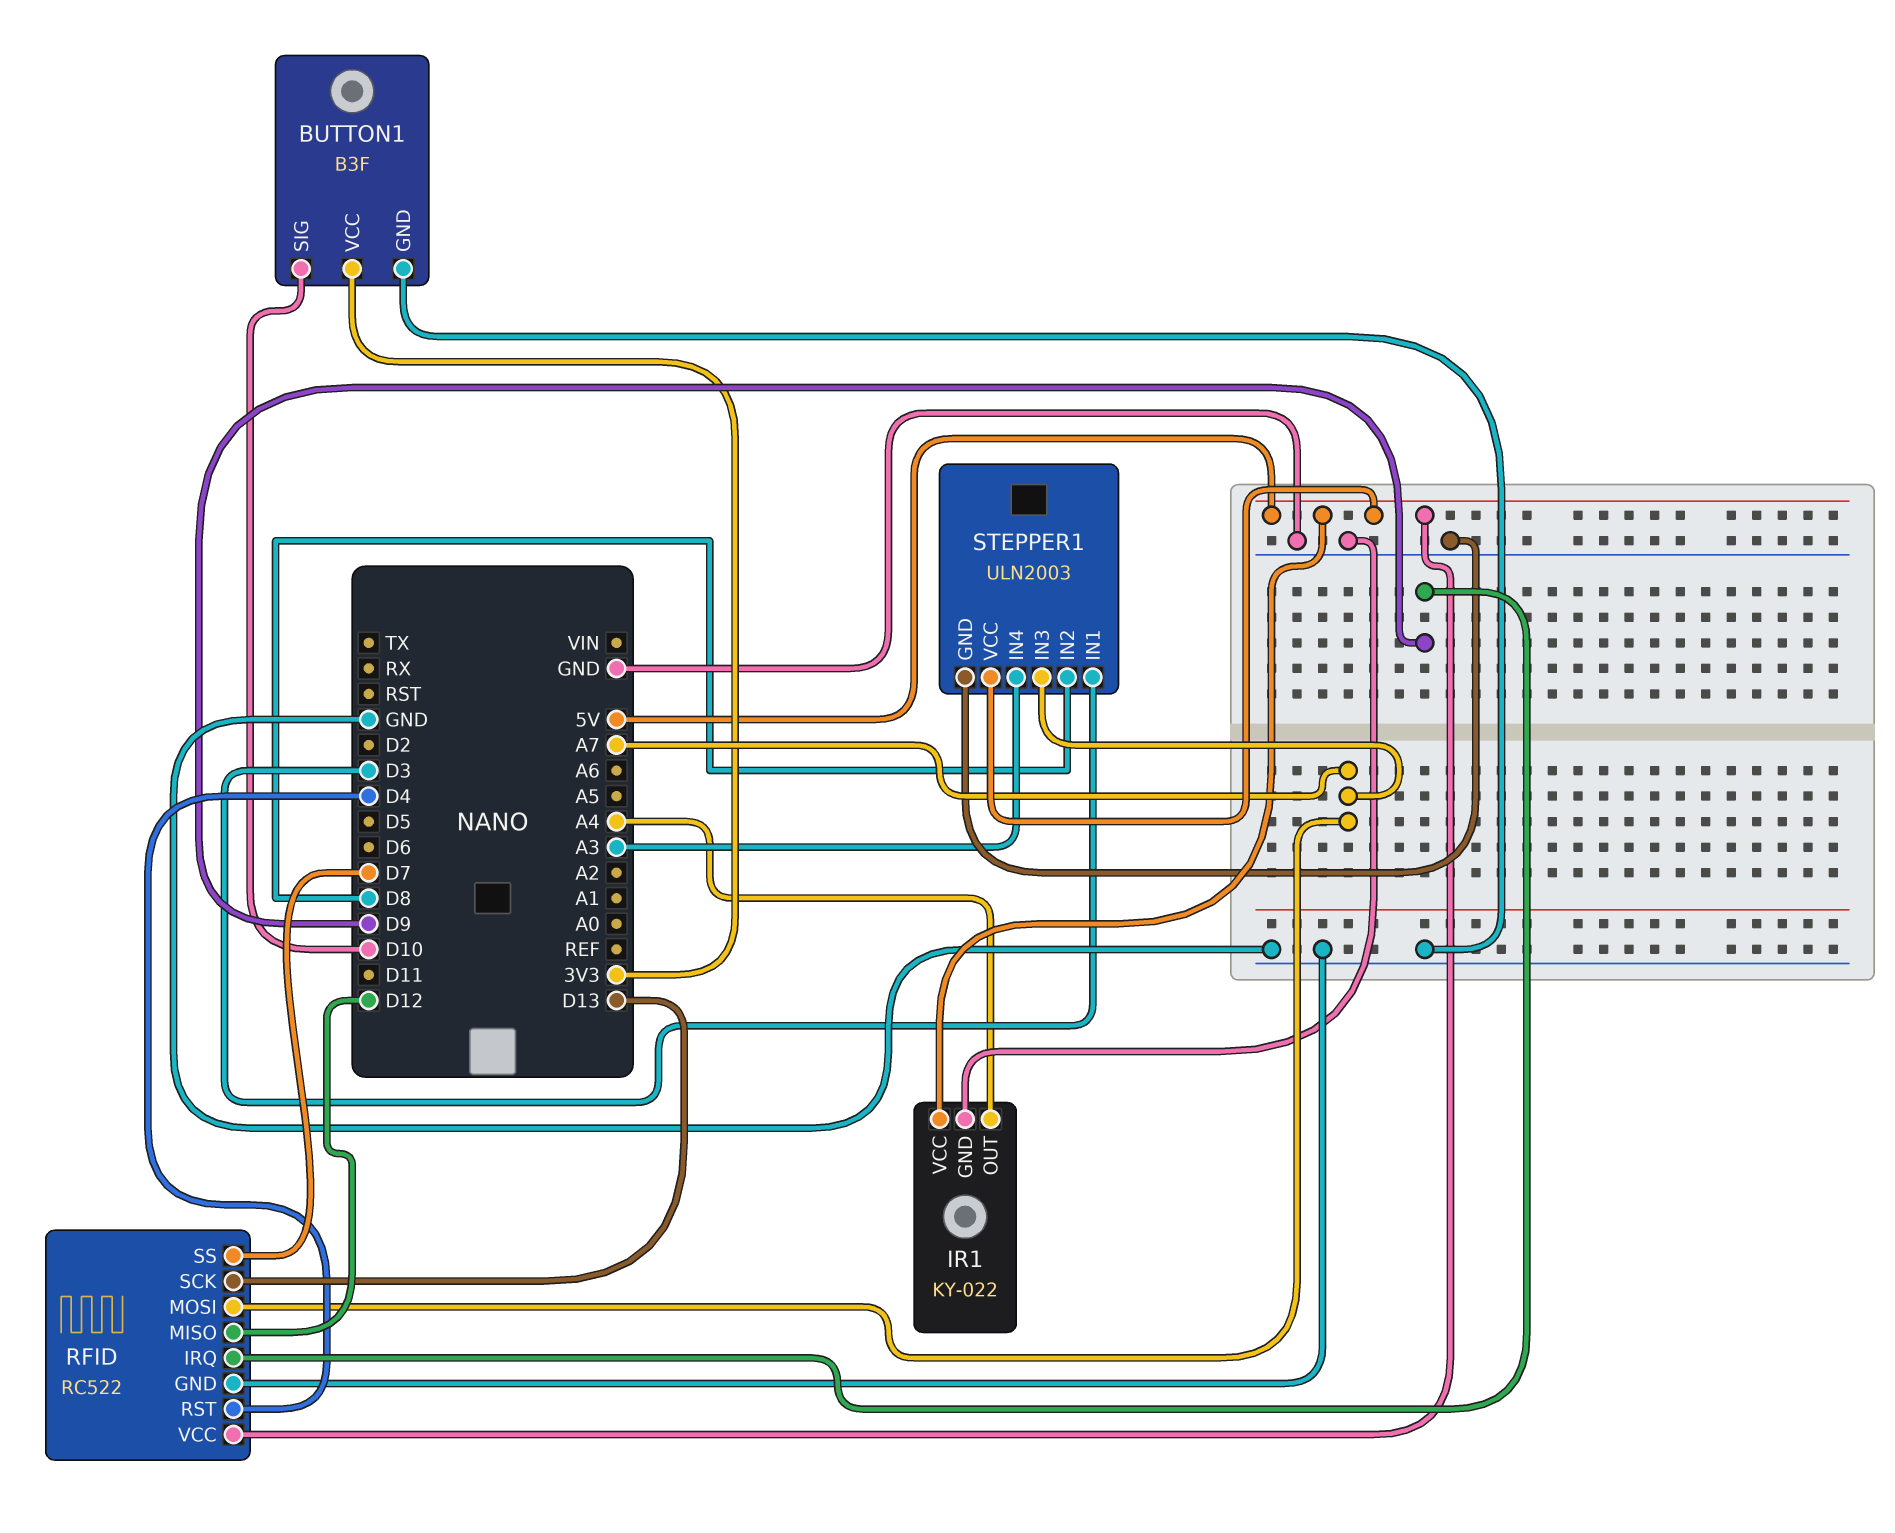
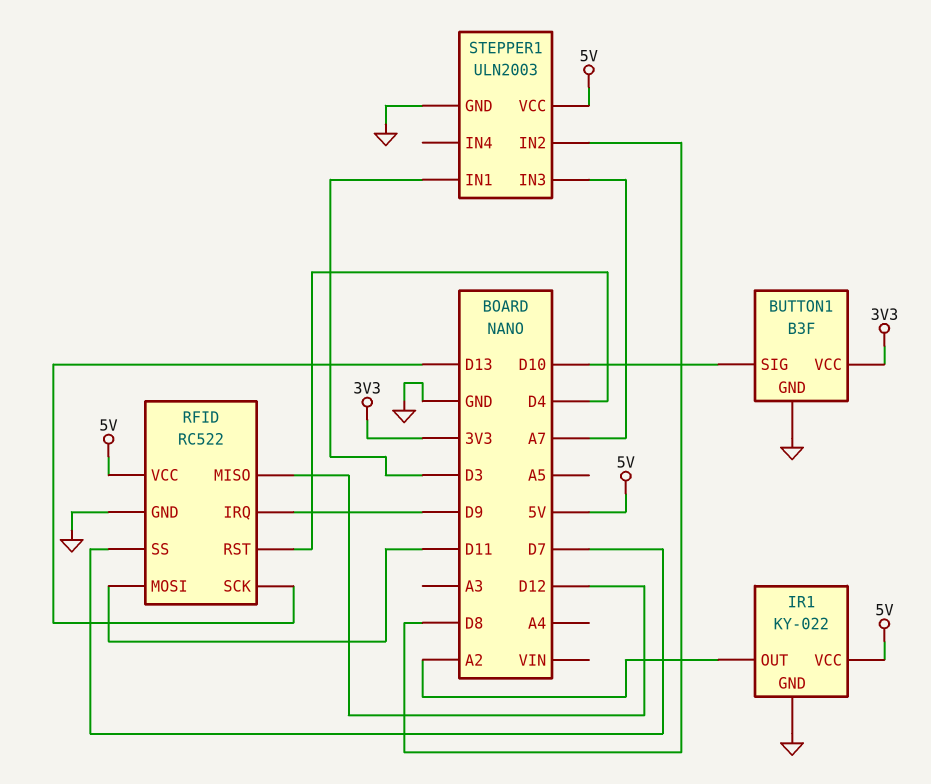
IR1 pin OUT: A4 -> A2
RFID pin MOSI: A7 -> D11
STEPPER1 pin IN4: A3 -> none

